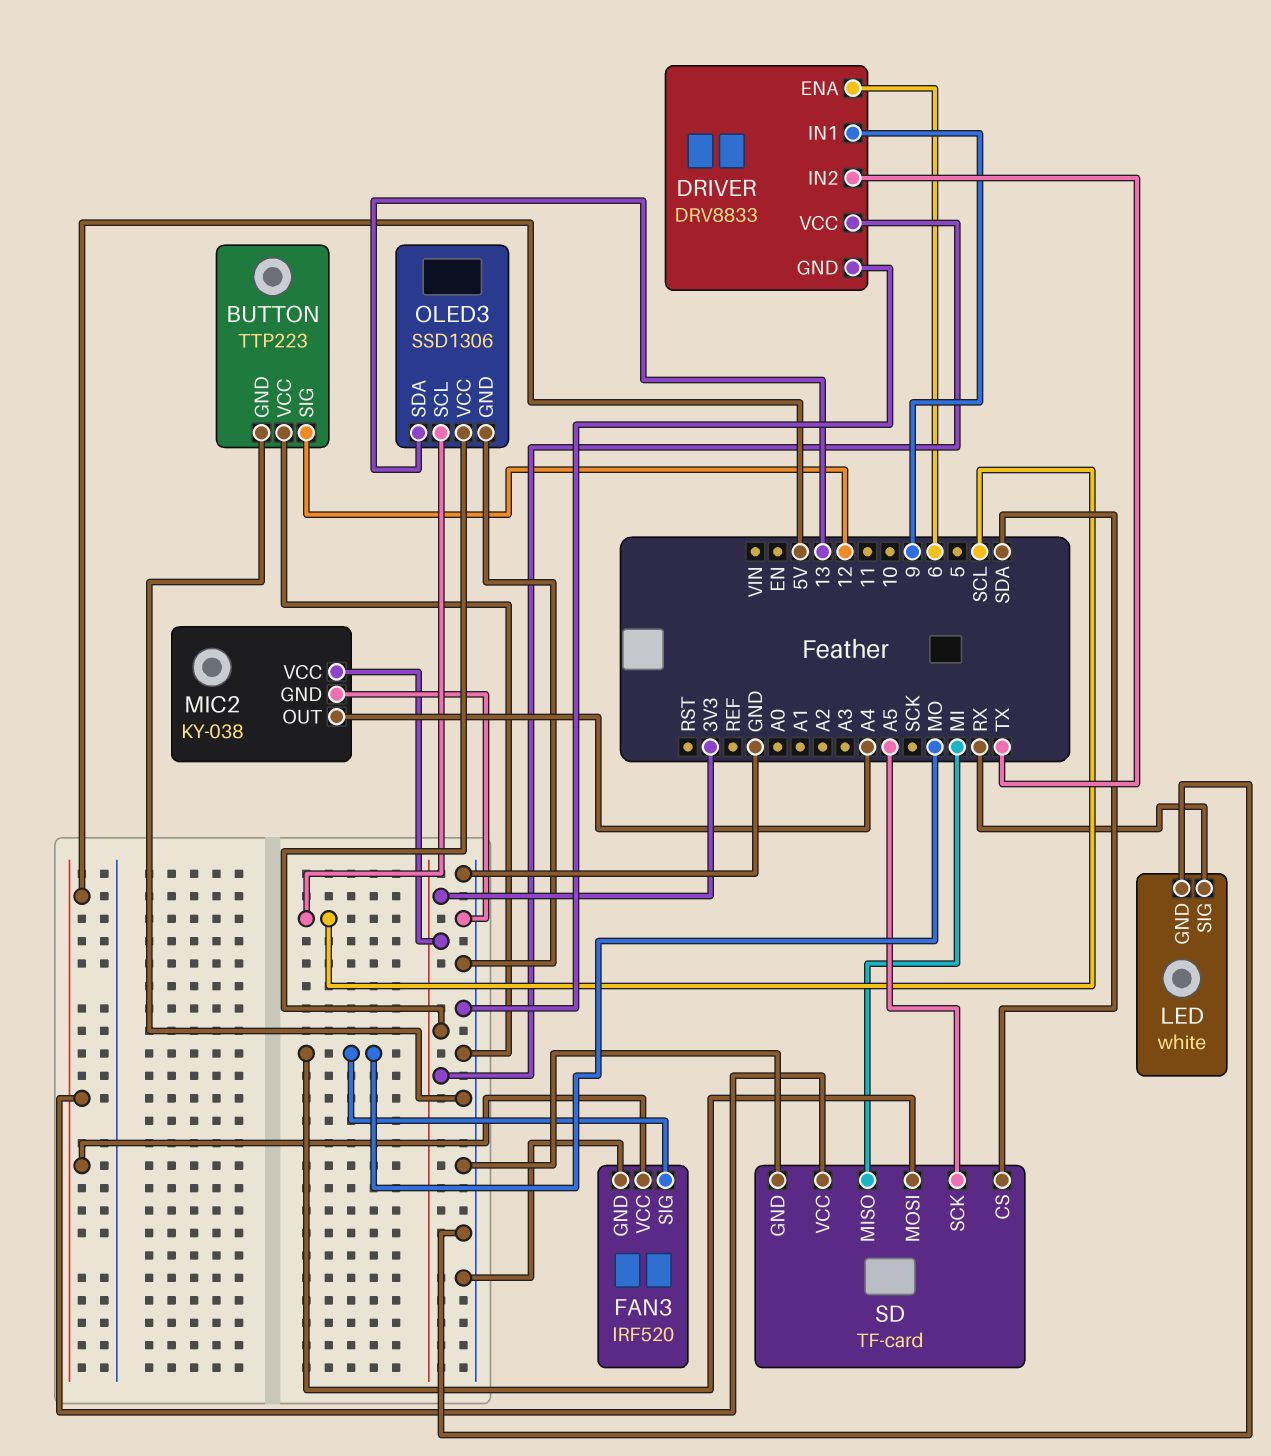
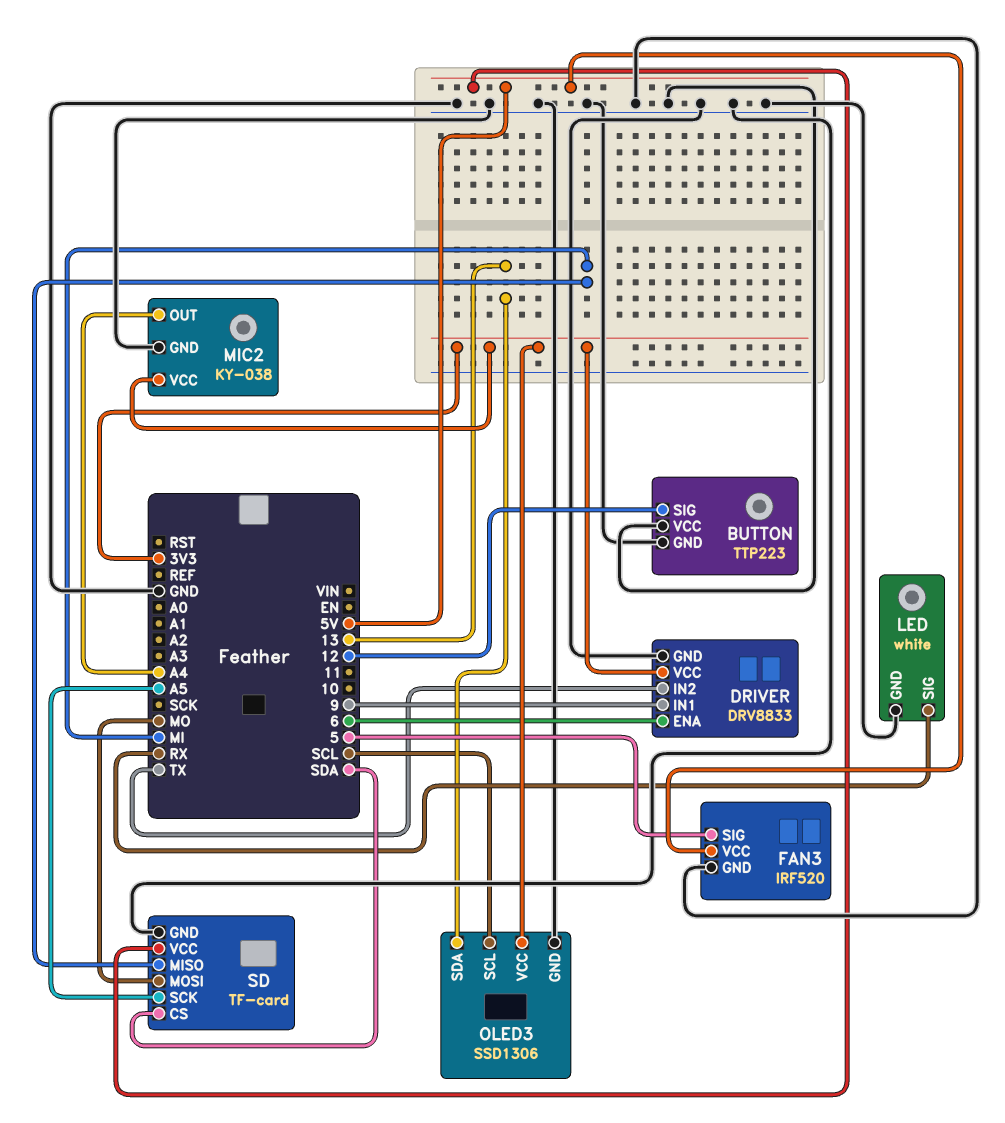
FAN3 pin SIG: MO -> 5

